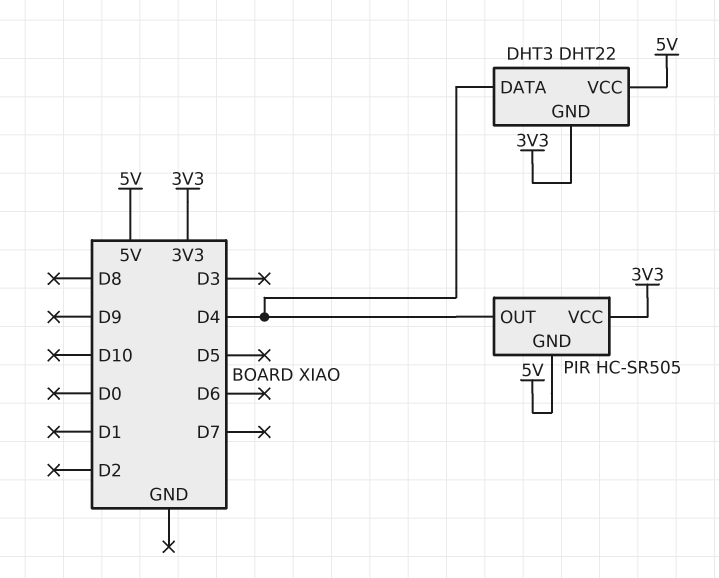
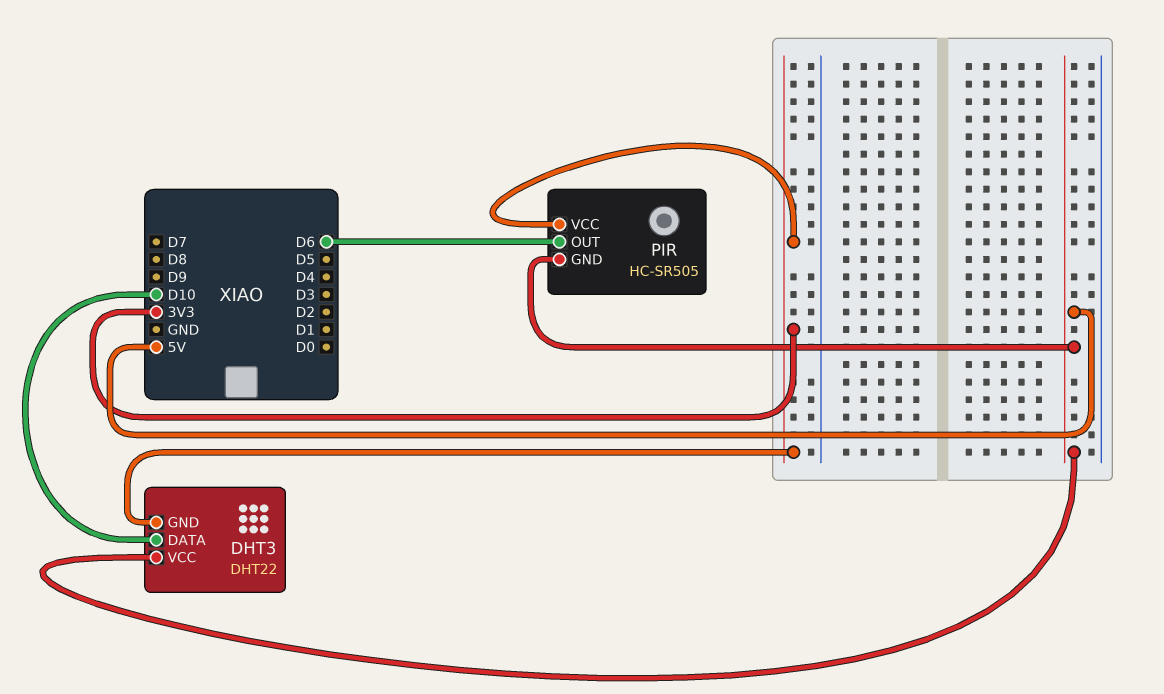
DHT3 pin DATA: D4 -> D10
PIR pin OUT: D4 -> D6

